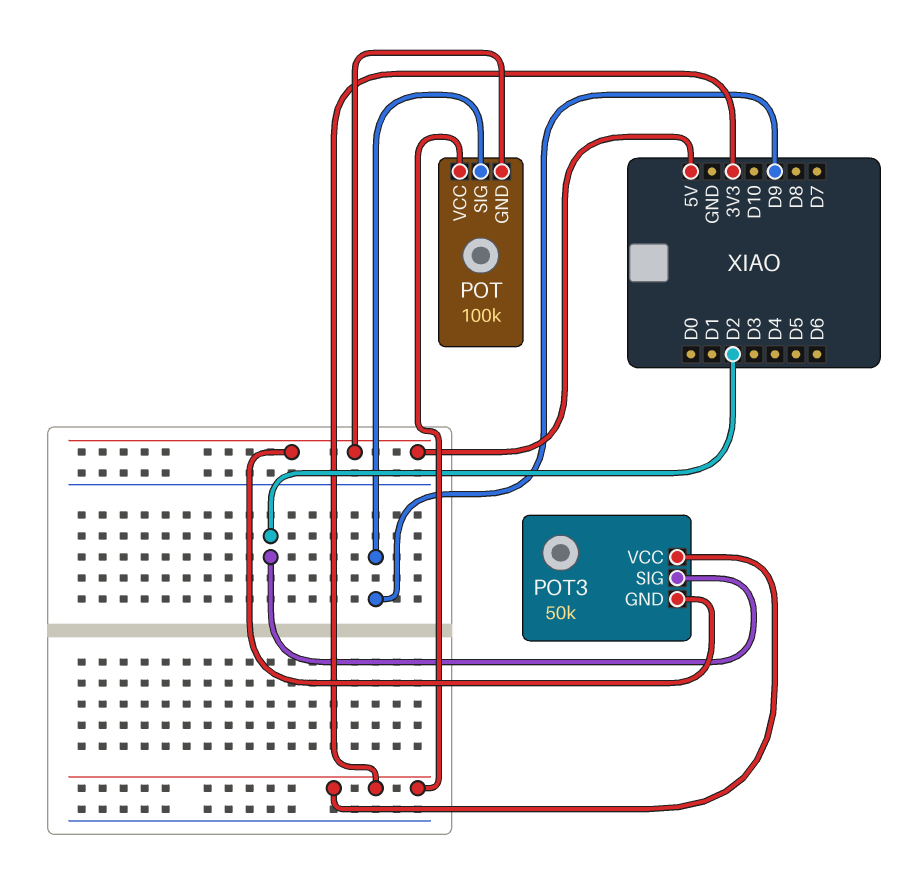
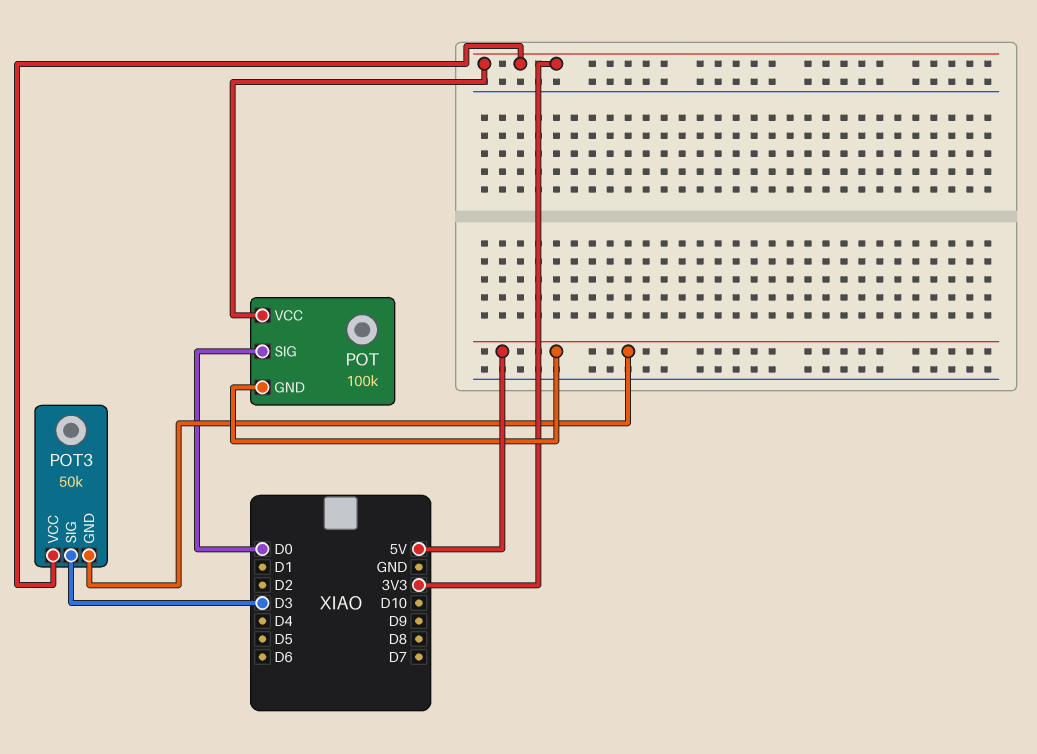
POT pin SIG: D9 -> D0
POT3 pin SIG: D2 -> D3

